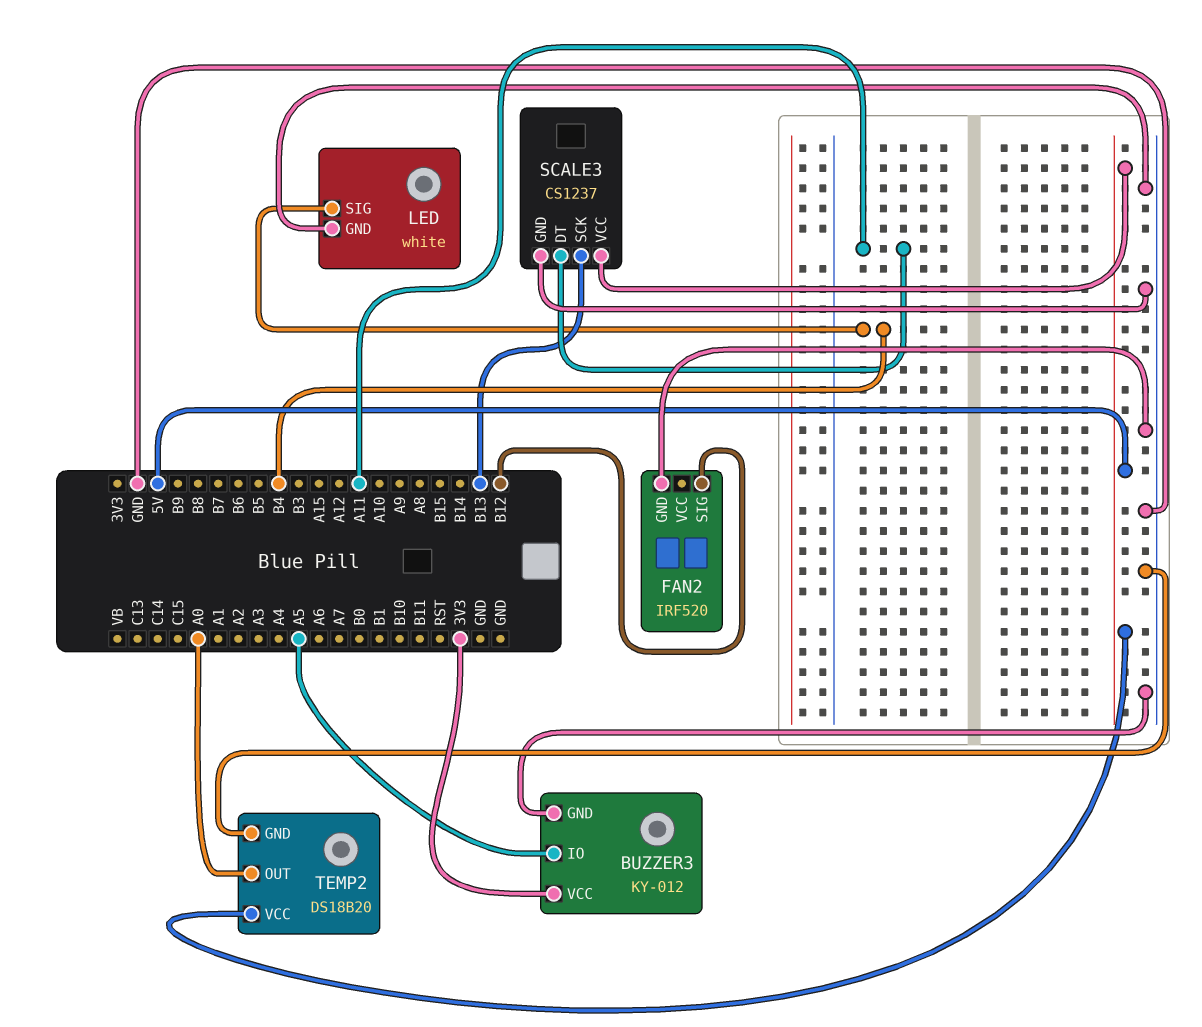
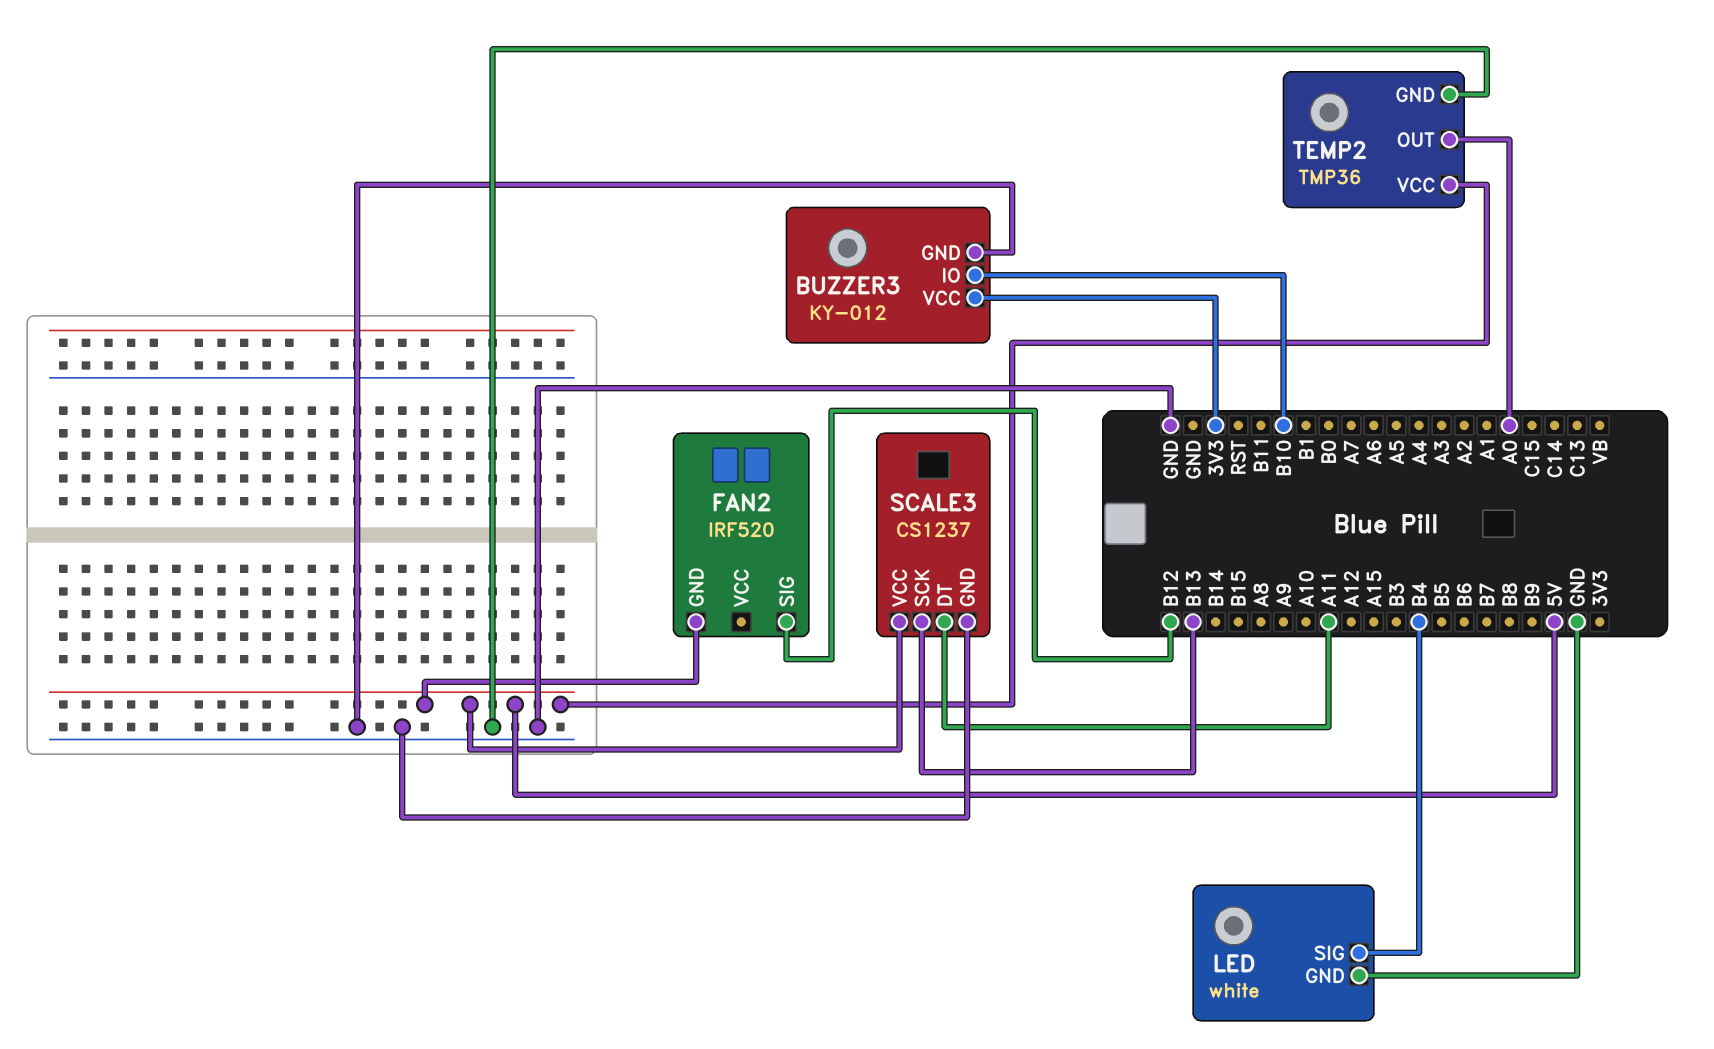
BUZZER3 pin IO: A5 -> B10
FAN2 pin GND: GND -> 5V
TEMP2: DS18B20 -> TMP36

